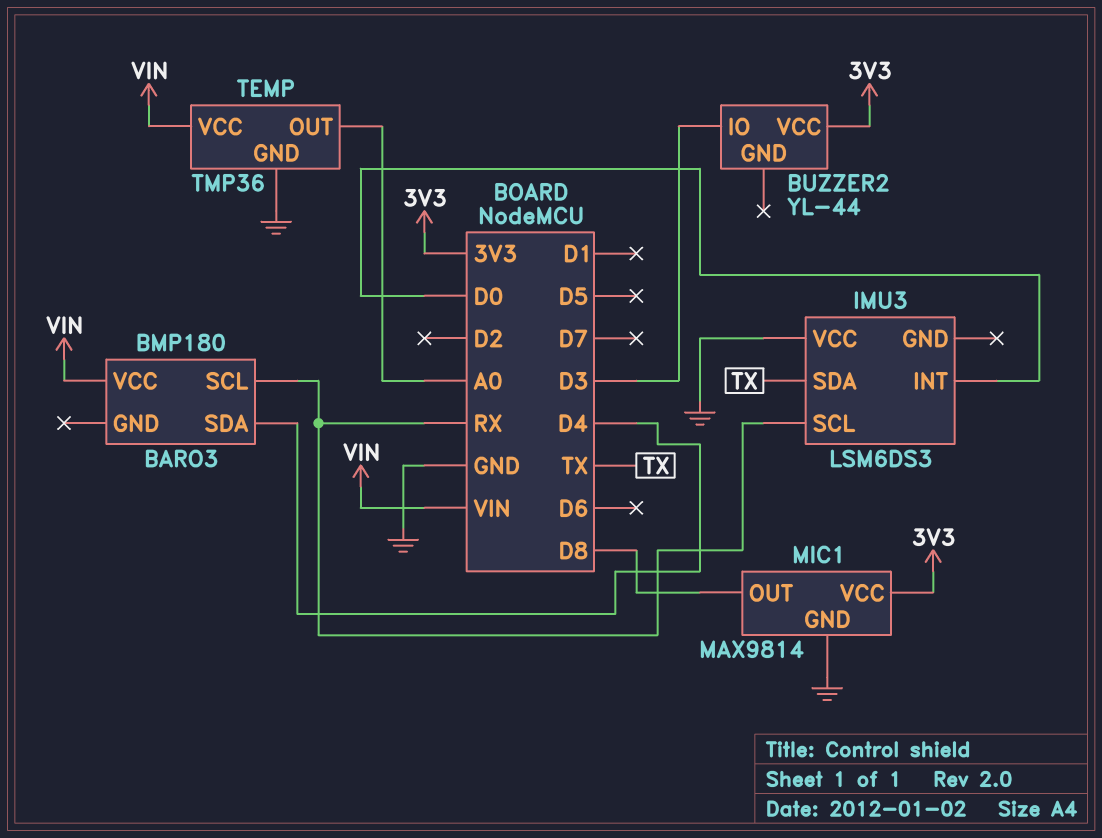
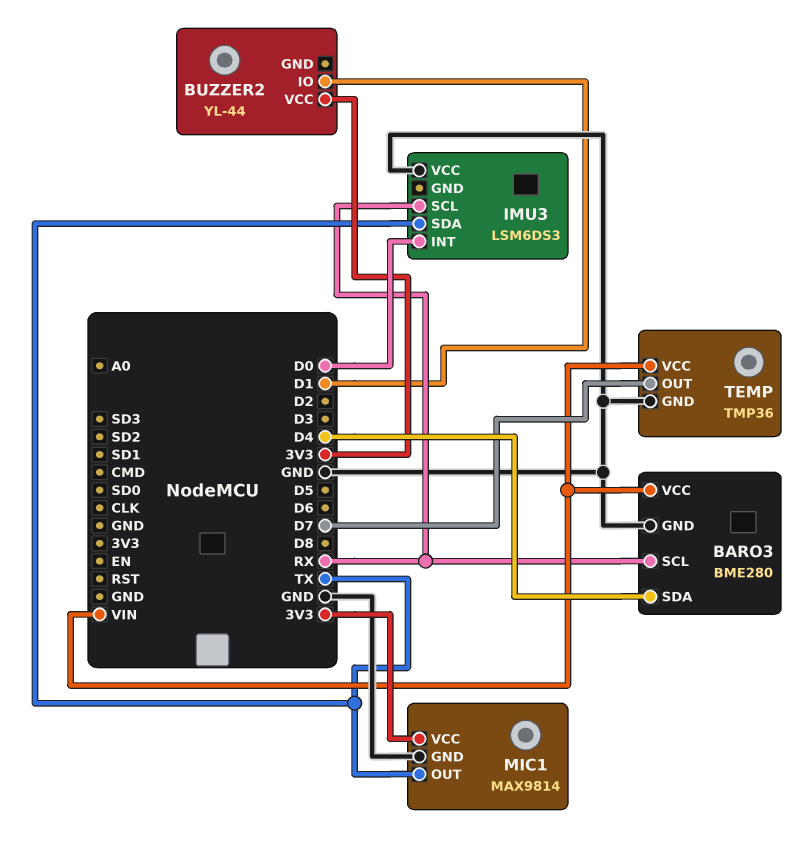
BARO3: BMP180 -> BME280
BARO3 pin GND: none -> GND
BUZZER2 pin IO: D3 -> D1
MIC1 pin OUT: D8 -> TX
TEMP pin OUT: A0 -> D7

